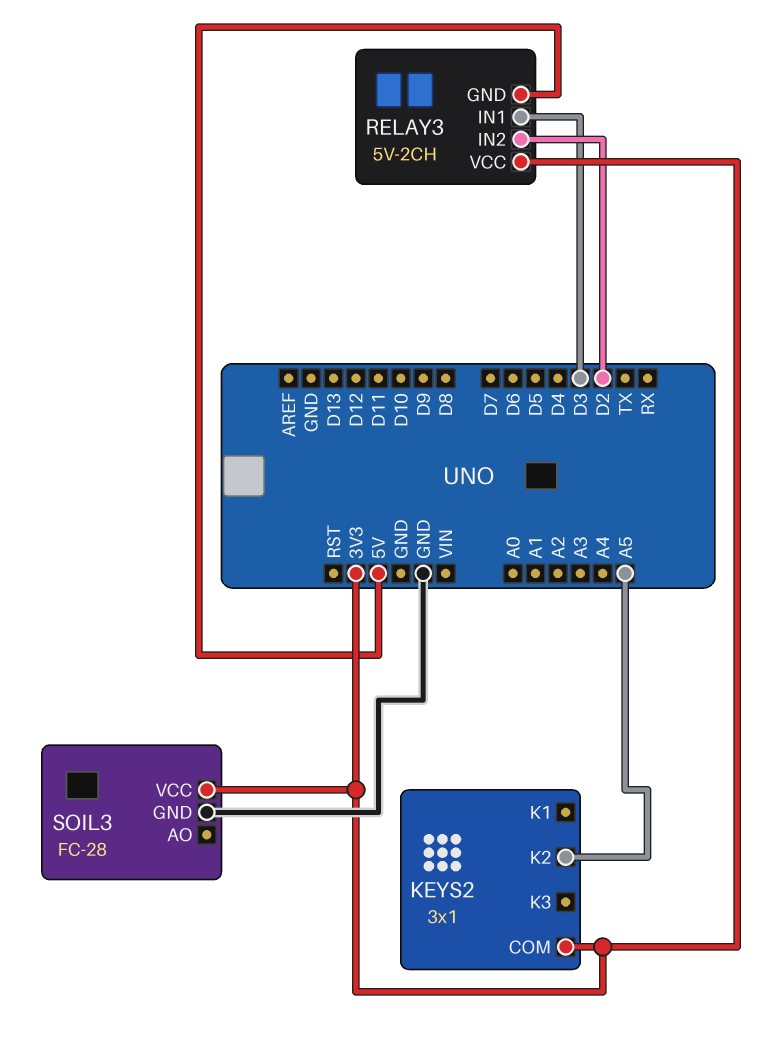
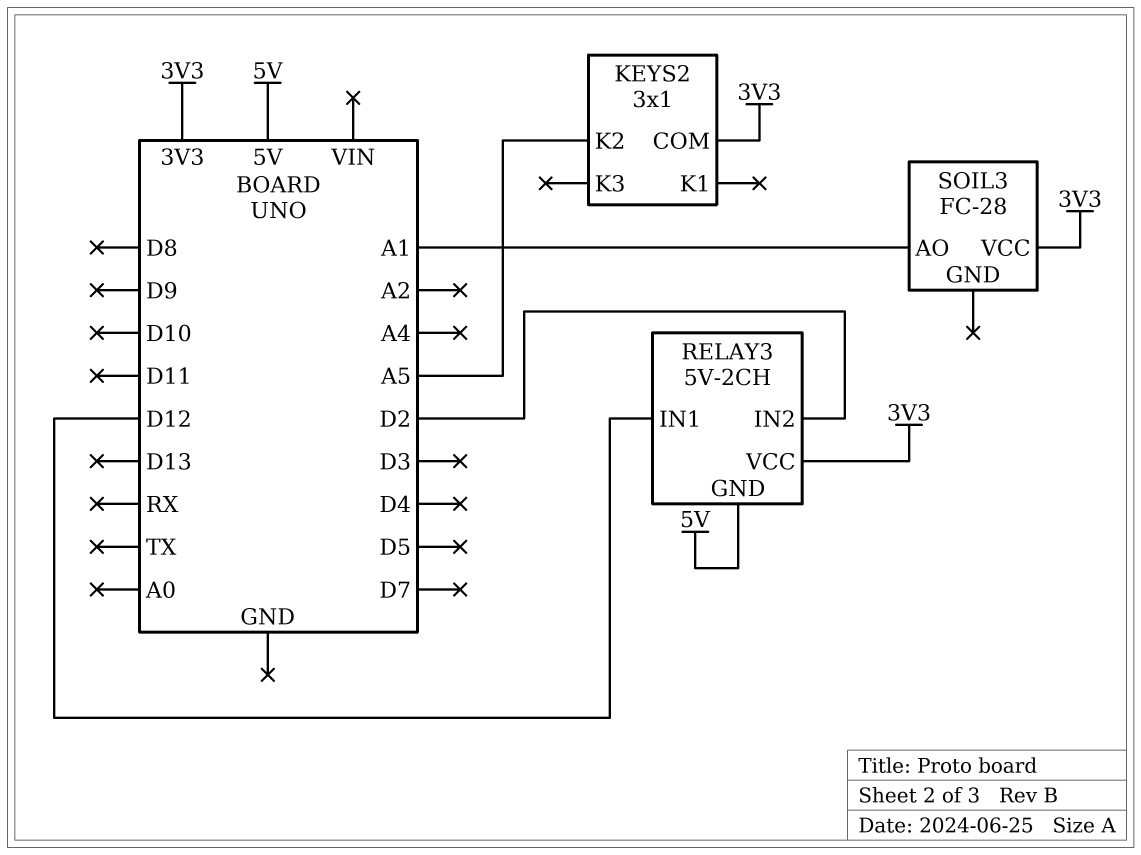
RELAY3 pin IN1: D3 -> D12
SOIL3 pin AO: none -> A1
SOIL3 pin GND: GND -> none

